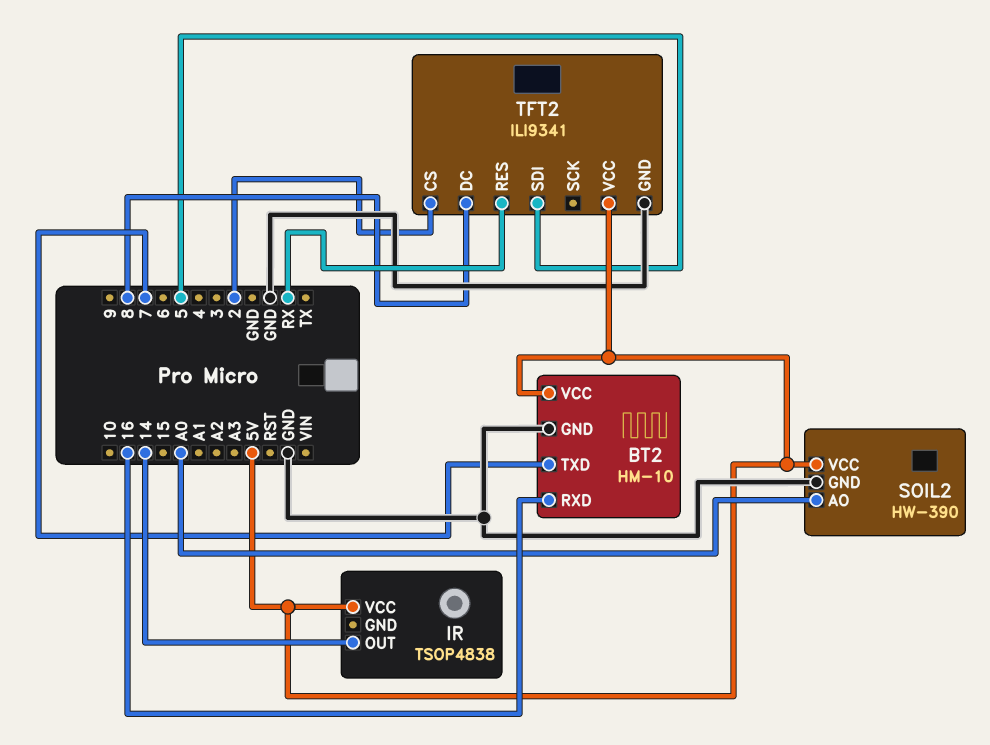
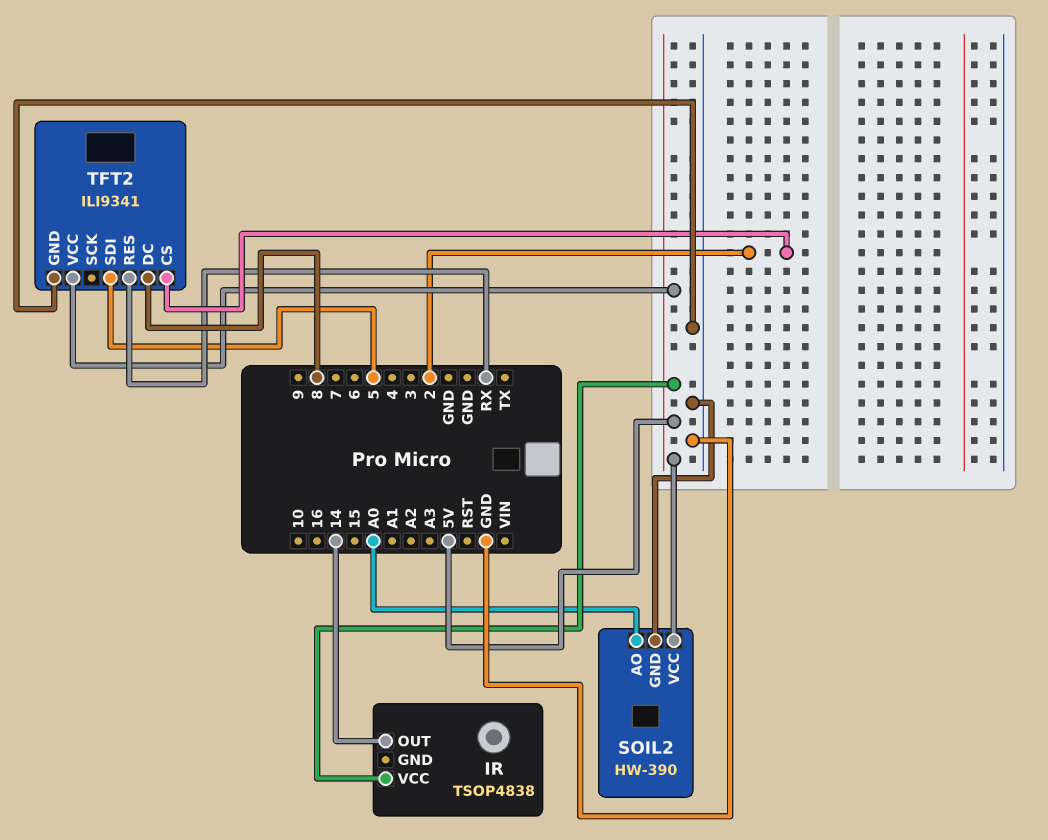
BT2: HM-10 -> none
BT2 pin GND: GND -> none
BT2 pin RXD: 16 -> none
BT2 pin TXD: 7 -> none
BT2 pin VCC: 5V -> none

